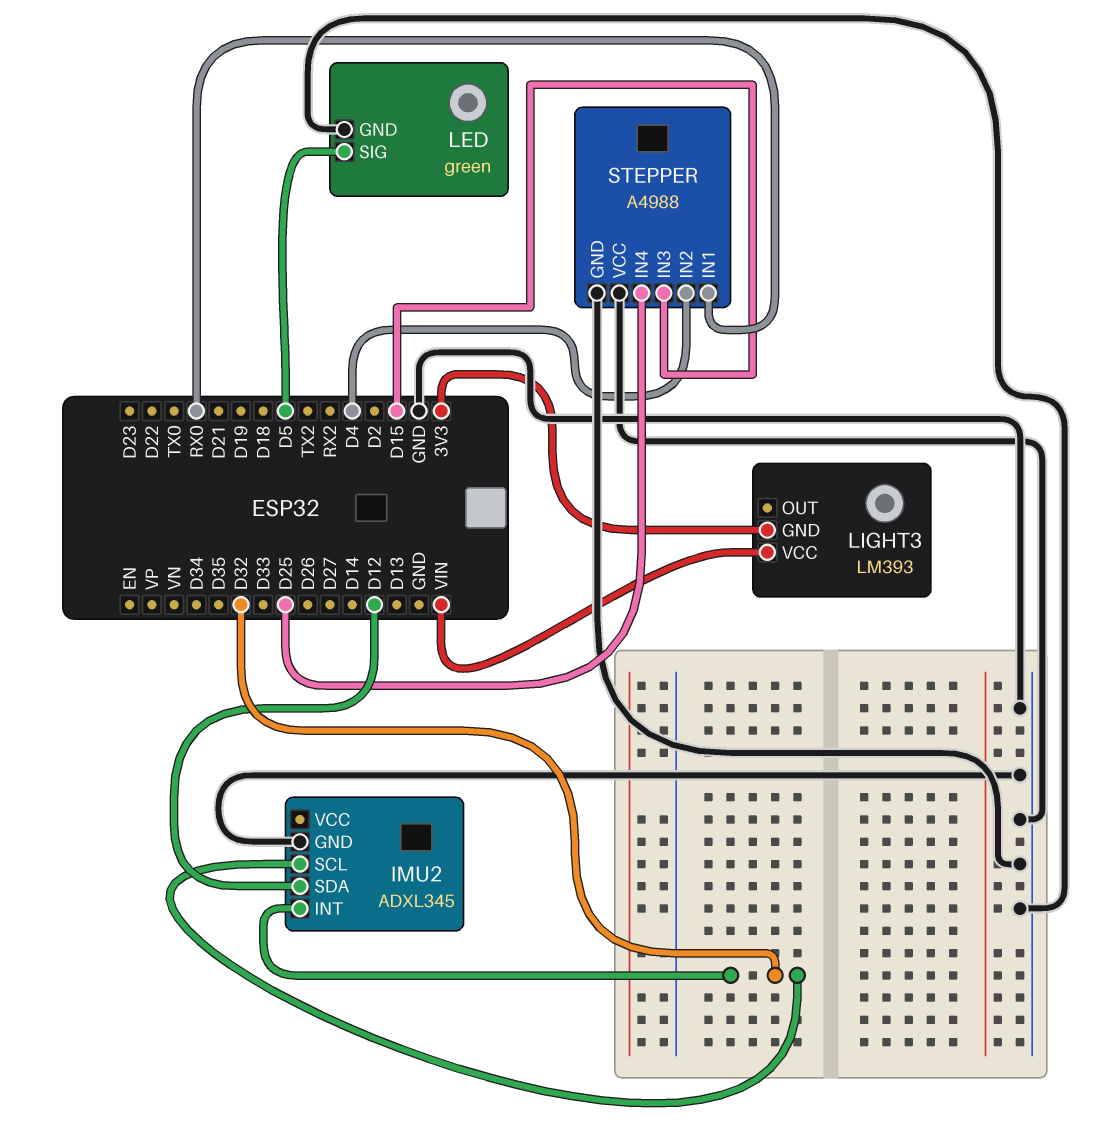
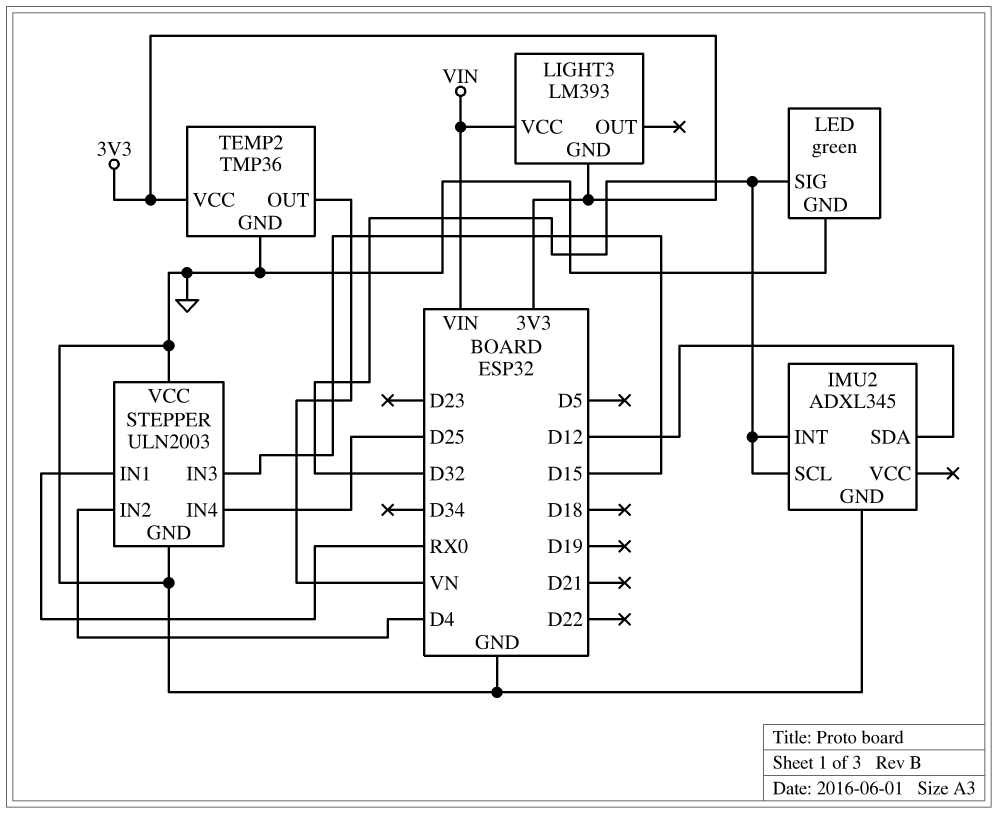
LED pin SIG: D5 -> D32
STEPPER: A4988 -> ULN2003
TEMP2: none -> TMP36
TEMP2 pin GND: none -> GND
TEMP2 pin OUT: none -> VN
TEMP2 pin VCC: none -> 3V3

